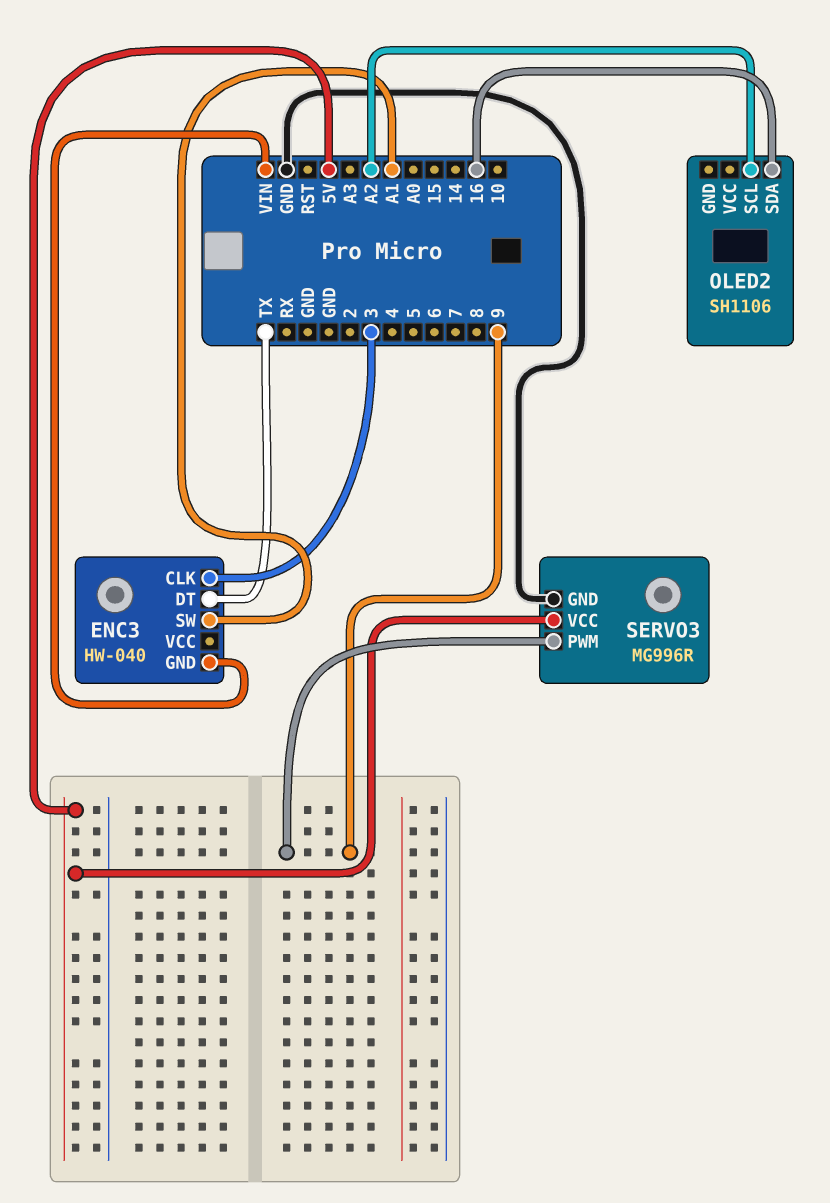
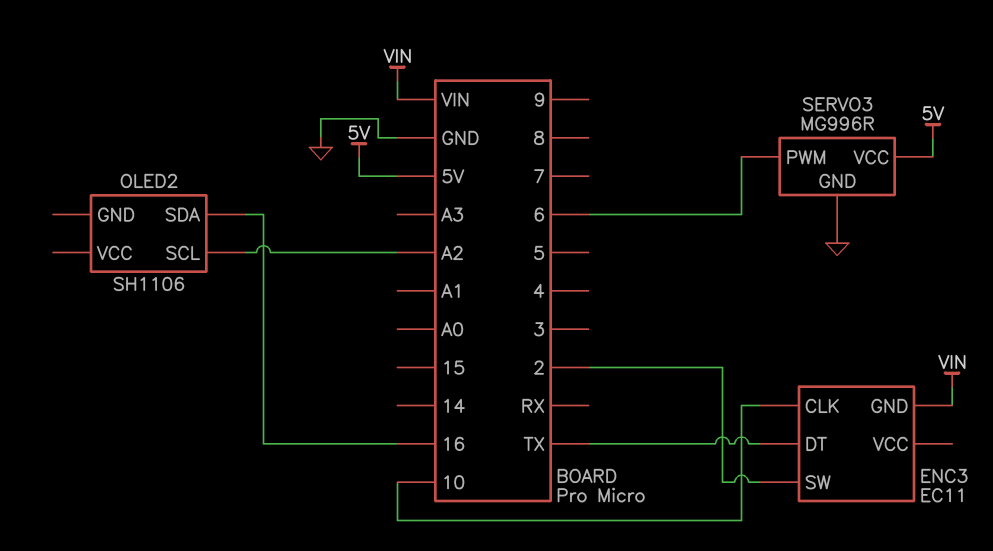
ENC3: HW-040 -> EC11
ENC3 pin CLK: 3 -> 10
ENC3 pin SW: A1 -> 2
SERVO3 pin PWM: 9 -> 6

